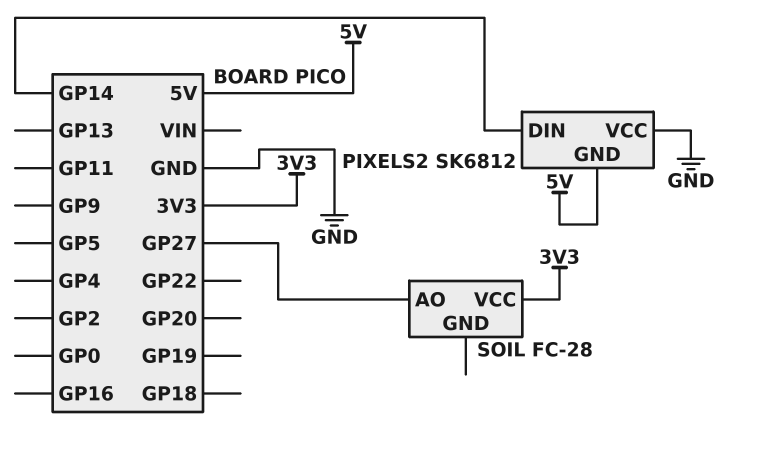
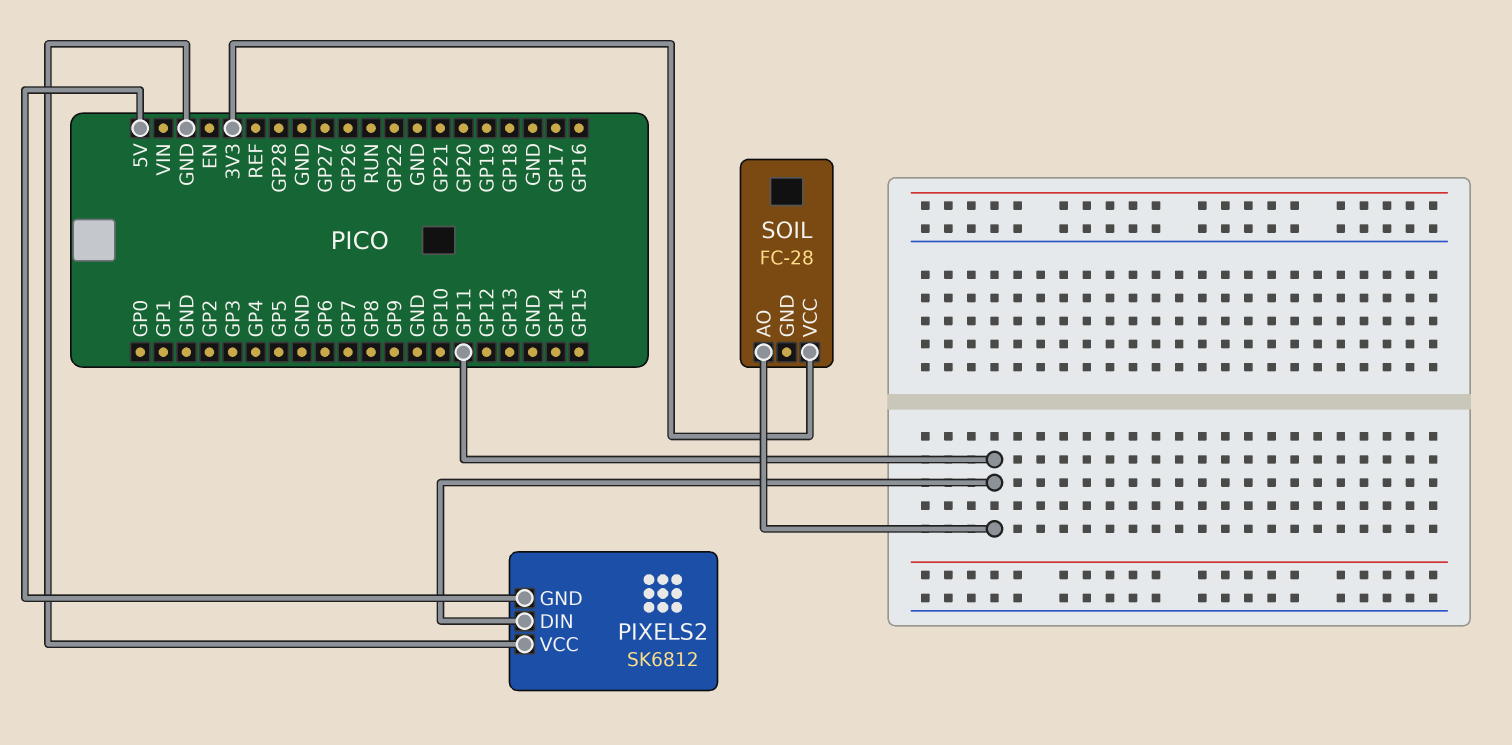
PIXELS2 pin DIN: GP14 -> GP11
SOIL pin AO: GP27 -> GP11

